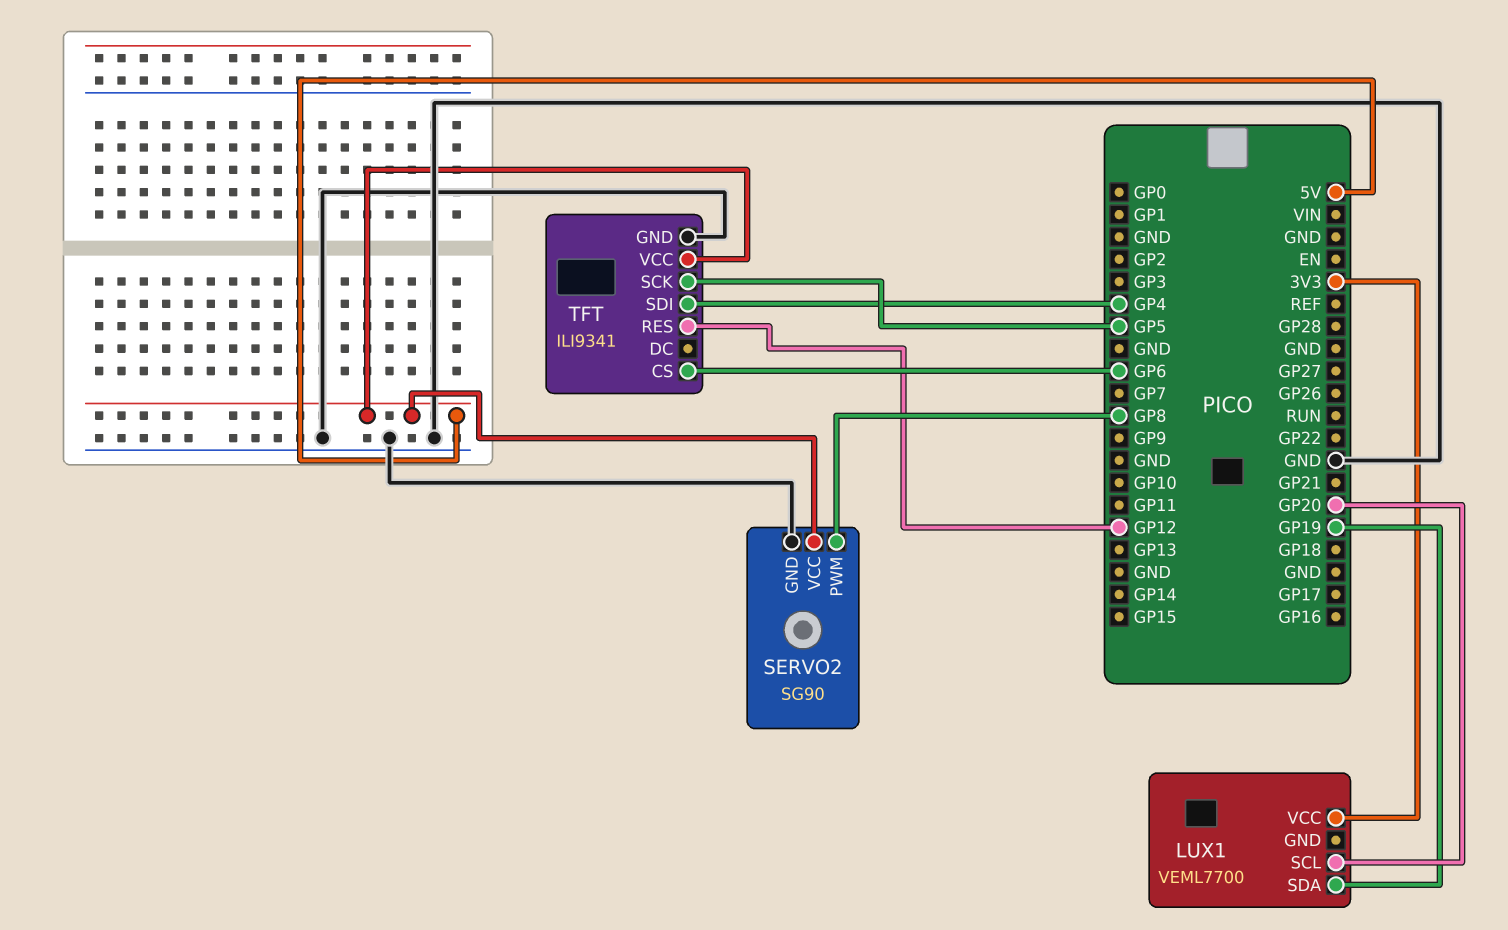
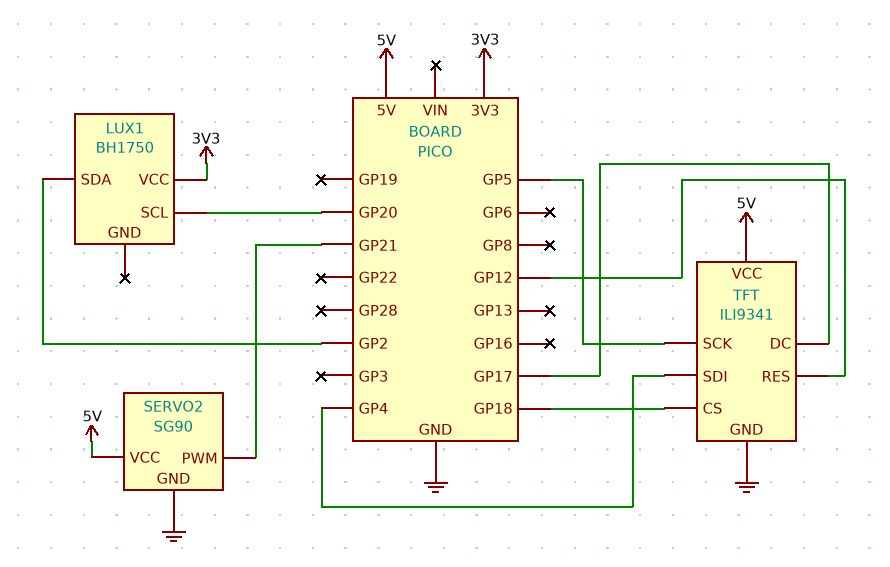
LUX1: VEML7700 -> BH1750
LUX1 pin SDA: GP19 -> GP2
SERVO2 pin PWM: GP8 -> GP21
TFT pin CS: GP6 -> GP18
TFT pin DC: none -> GP17

